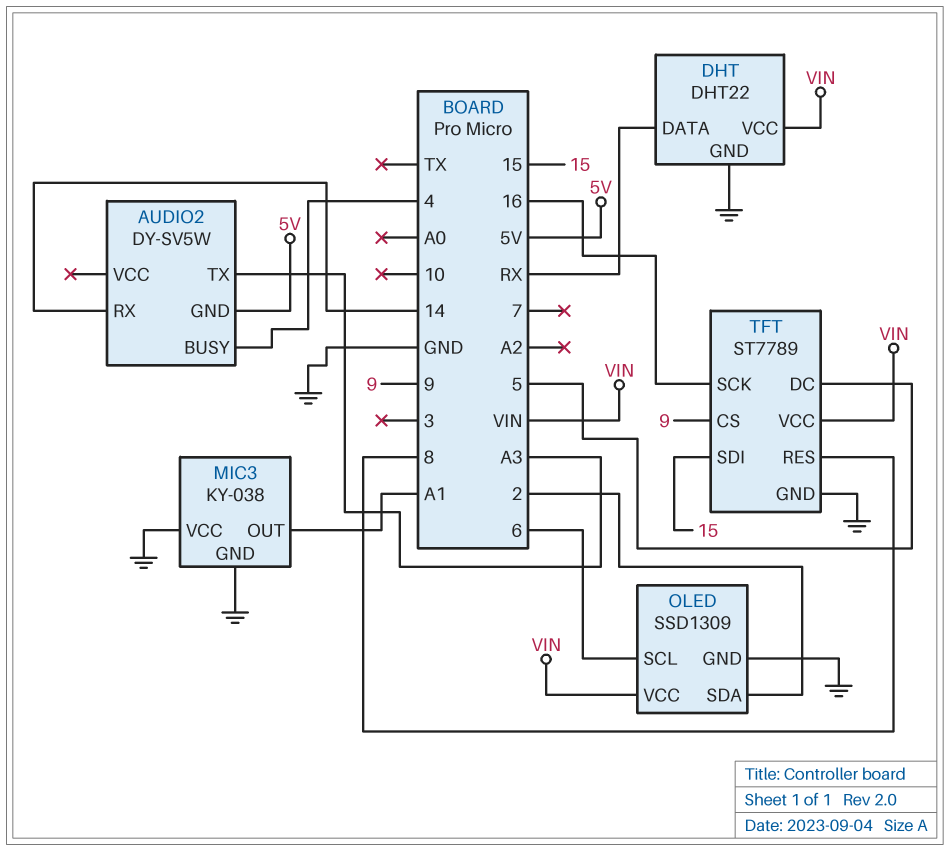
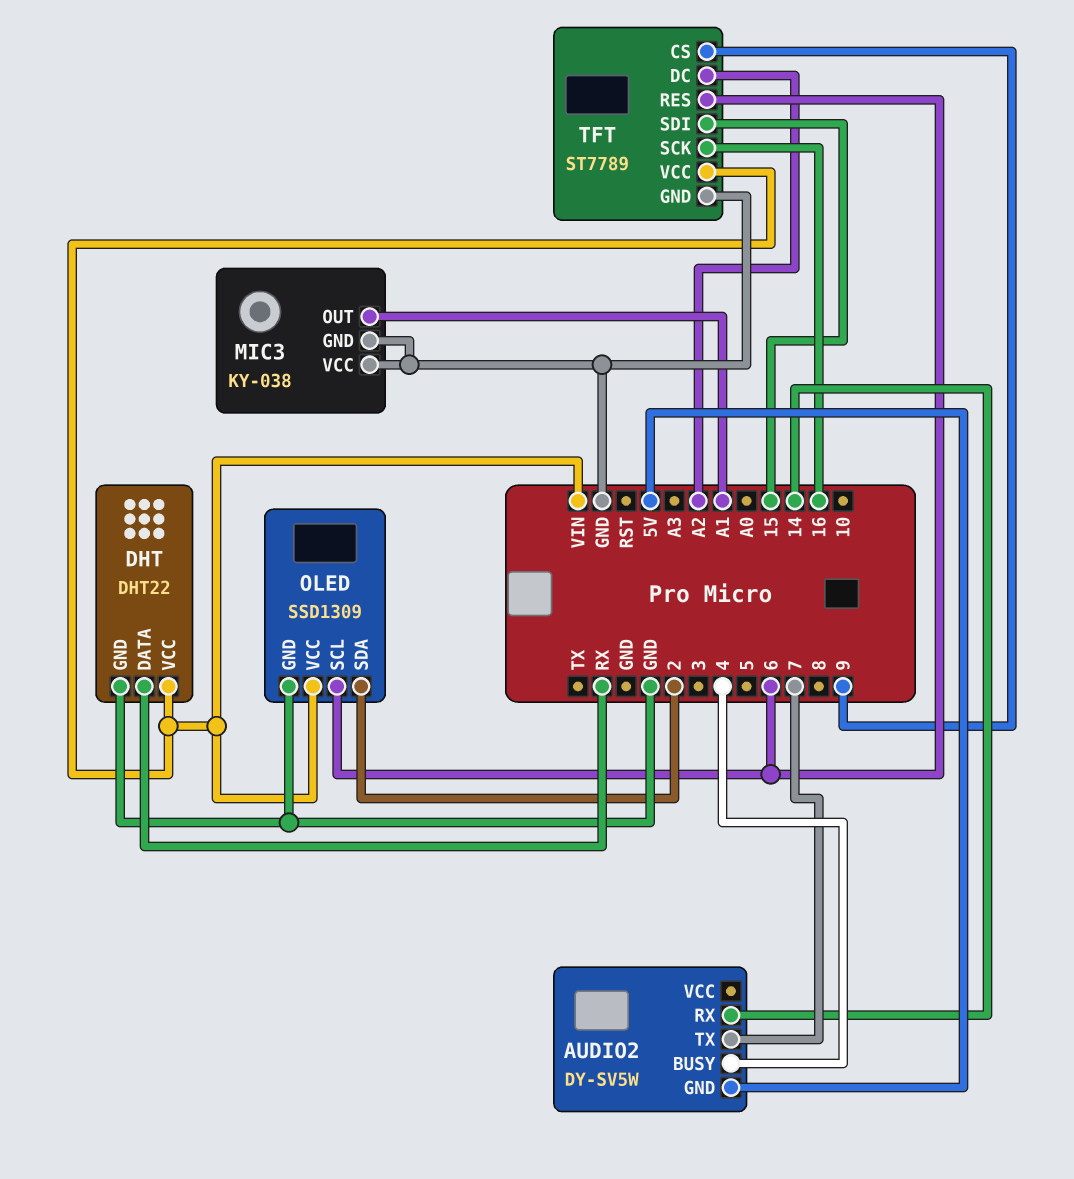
AUDIO2 pin TX: A3 -> 7
TFT pin DC: 5 -> A2
TFT pin RES: 8 -> 6

